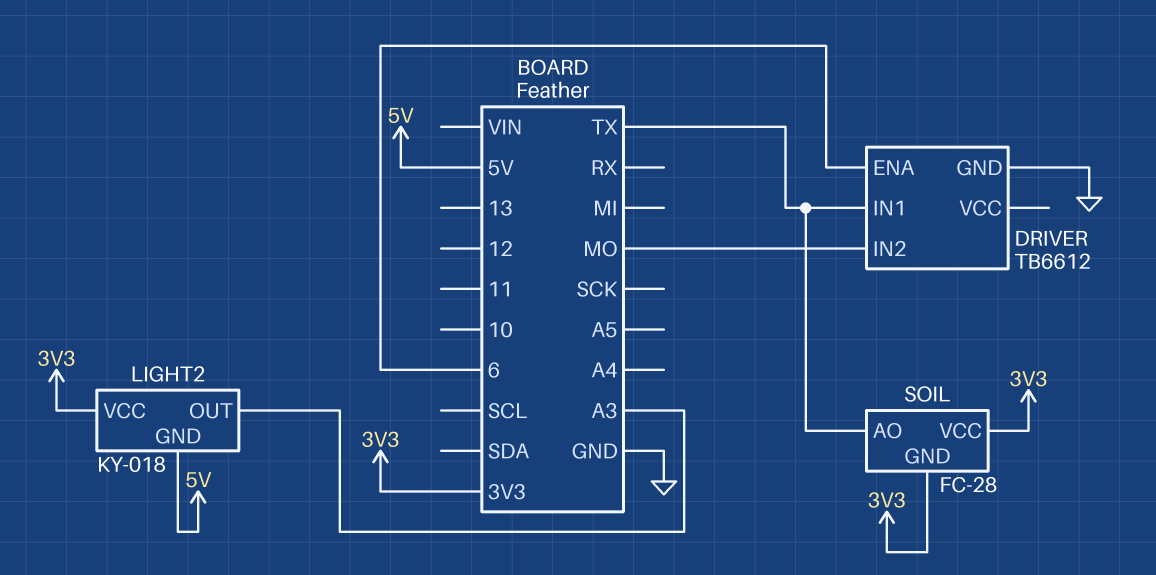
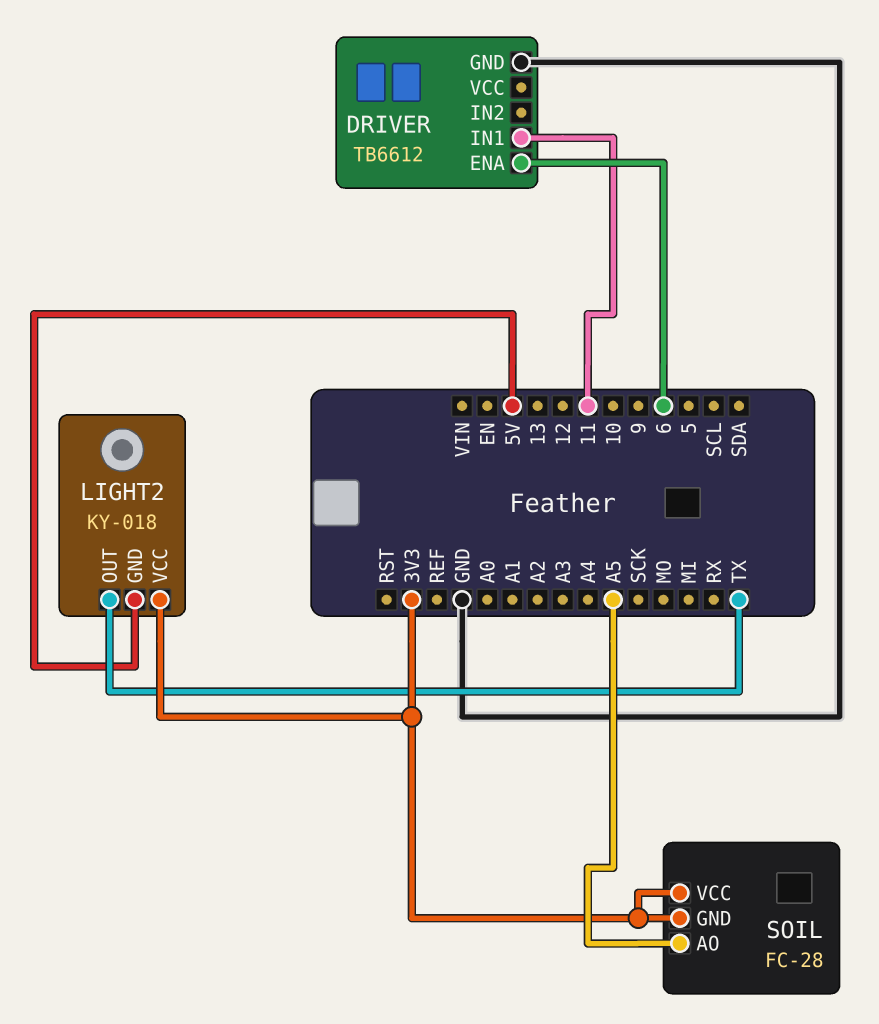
DRIVER pin IN1: TX -> 11
DRIVER pin IN2: MO -> none
LIGHT2 pin OUT: A3 -> TX
SOIL pin AO: TX -> A5

